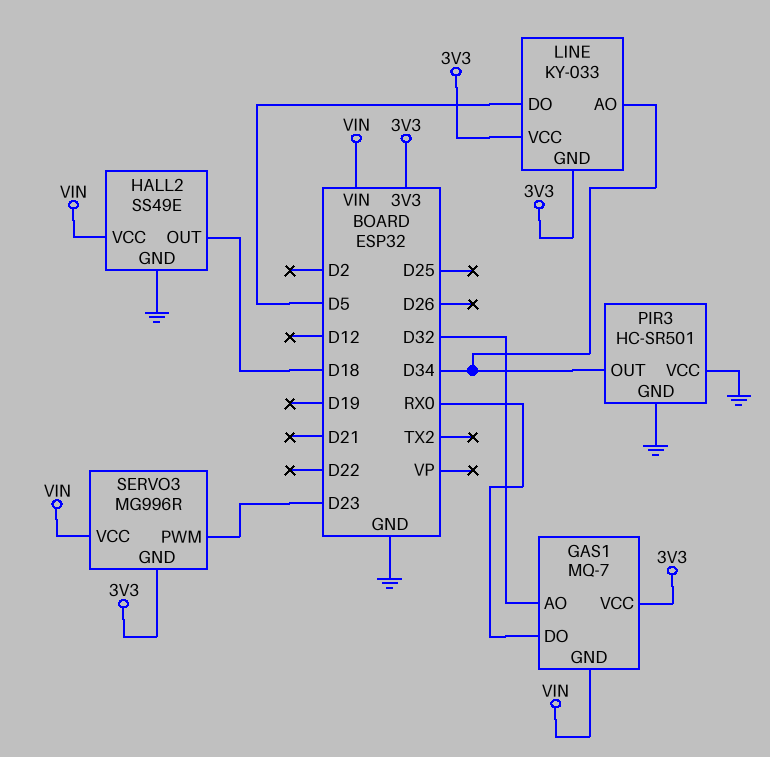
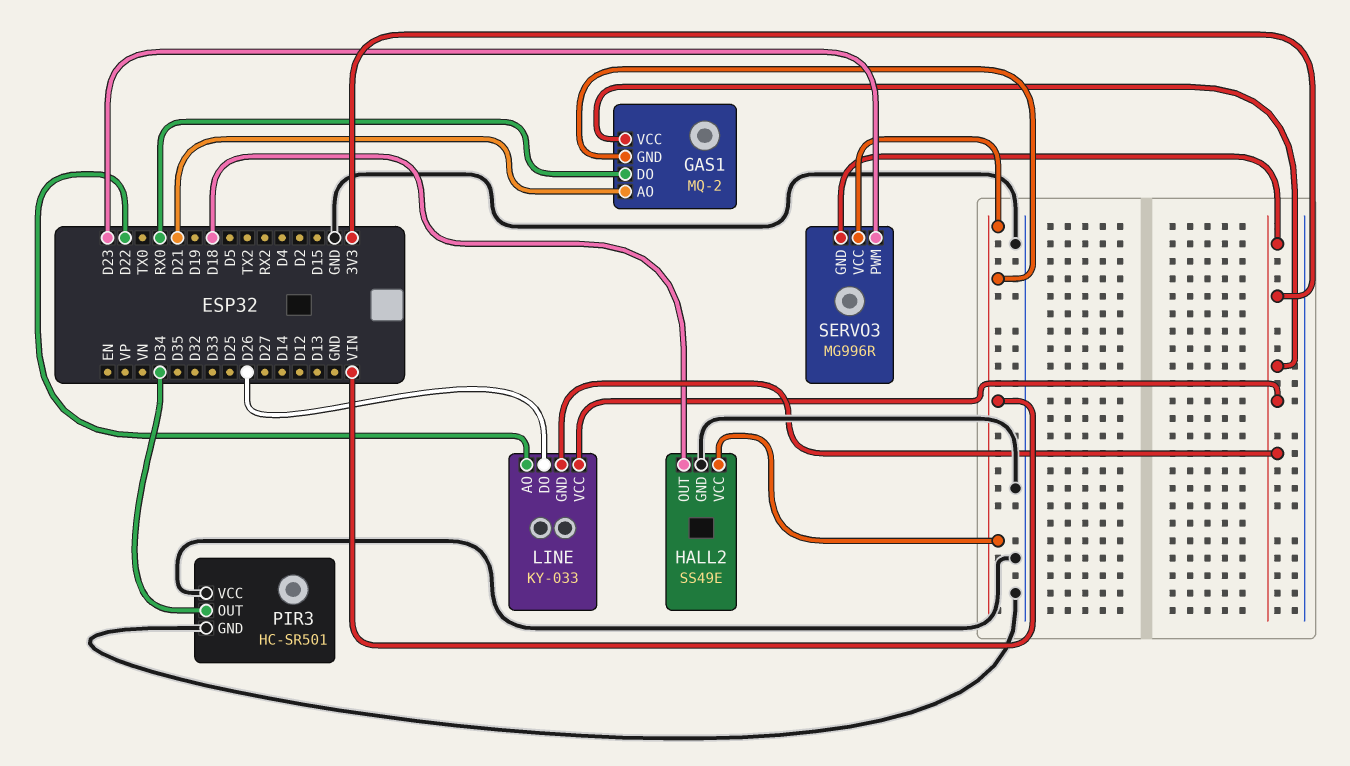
GAS1: MQ-7 -> MQ-2
GAS1 pin AO: D32 -> D21
LINE pin AO: D34 -> D22
LINE pin DO: D5 -> D26

